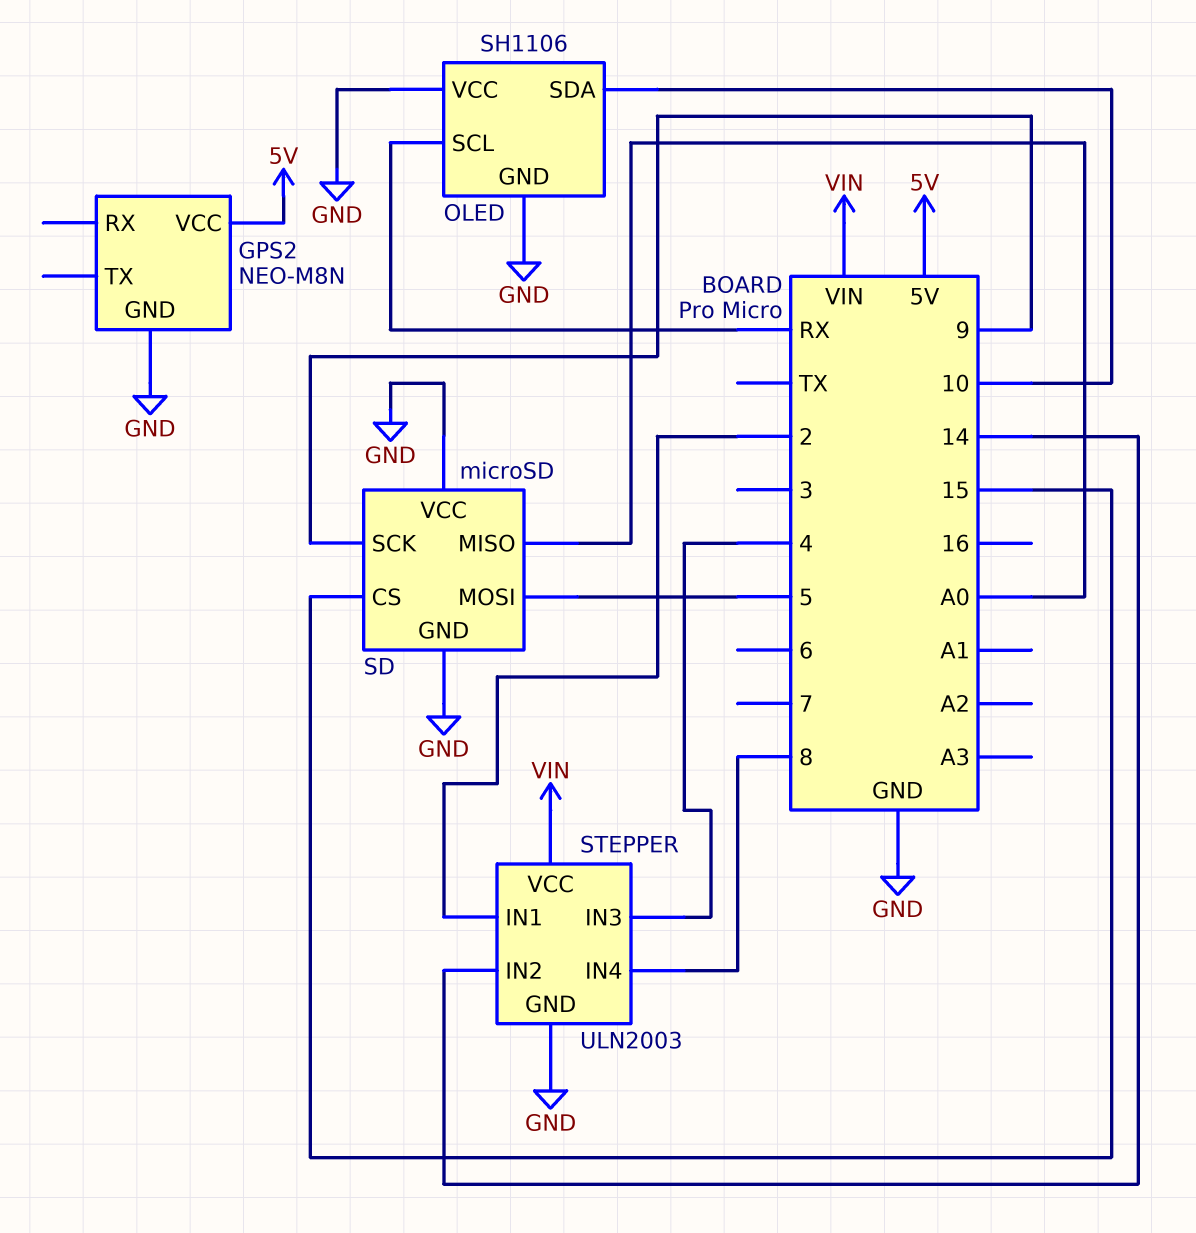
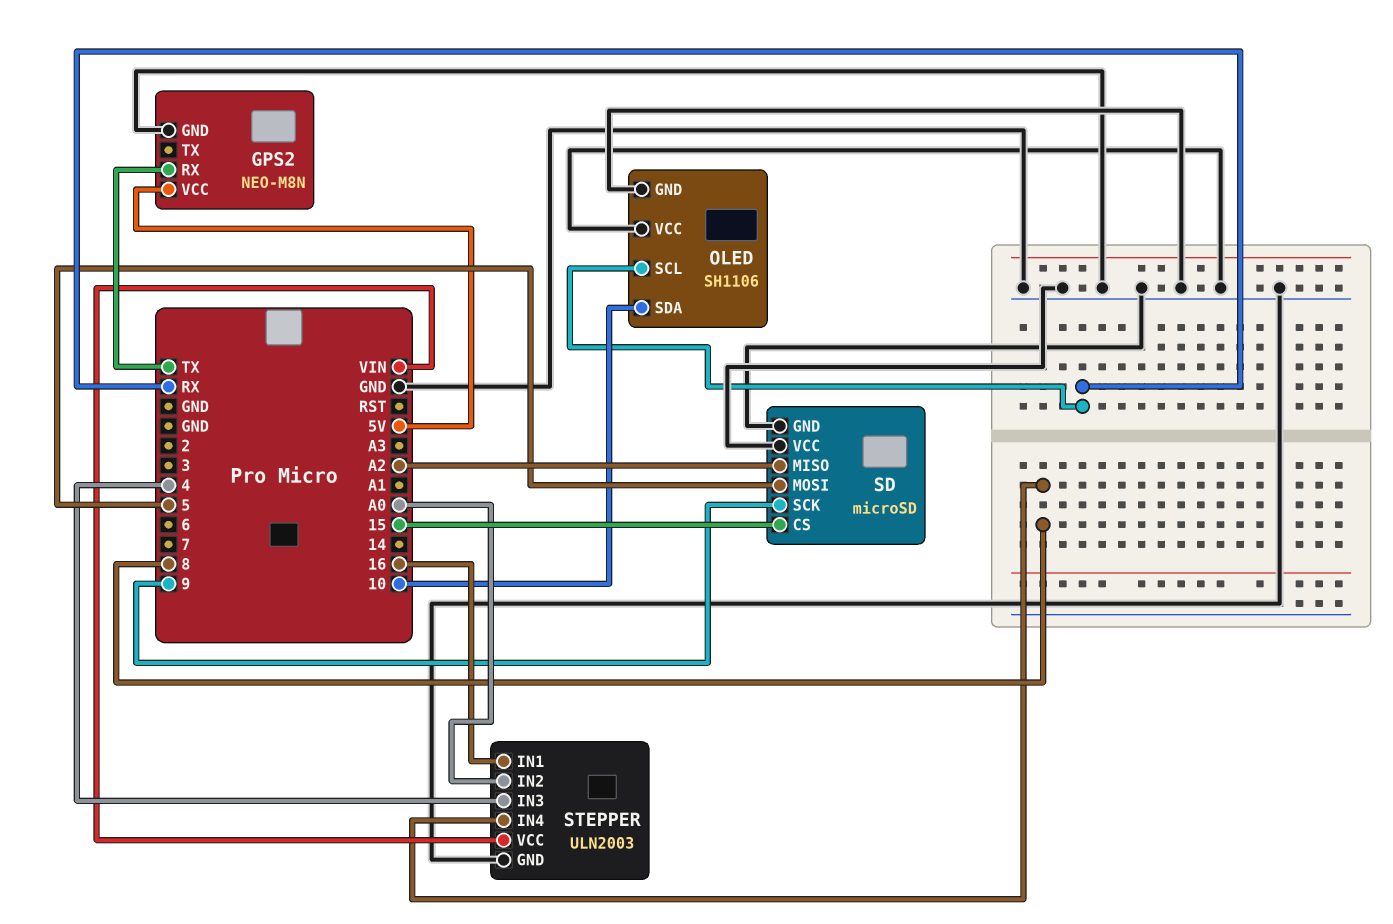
GPS2 pin RX: none -> TX
SD pin MISO: A0 -> A2
STEPPER pin IN1: 2 -> 16
STEPPER pin IN2: 14 -> A0

